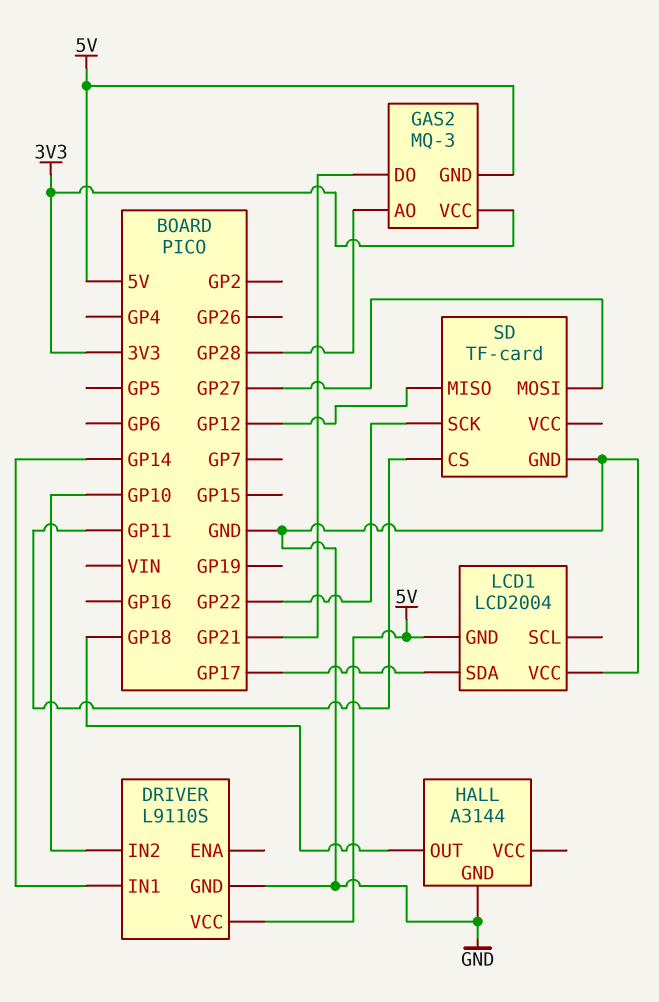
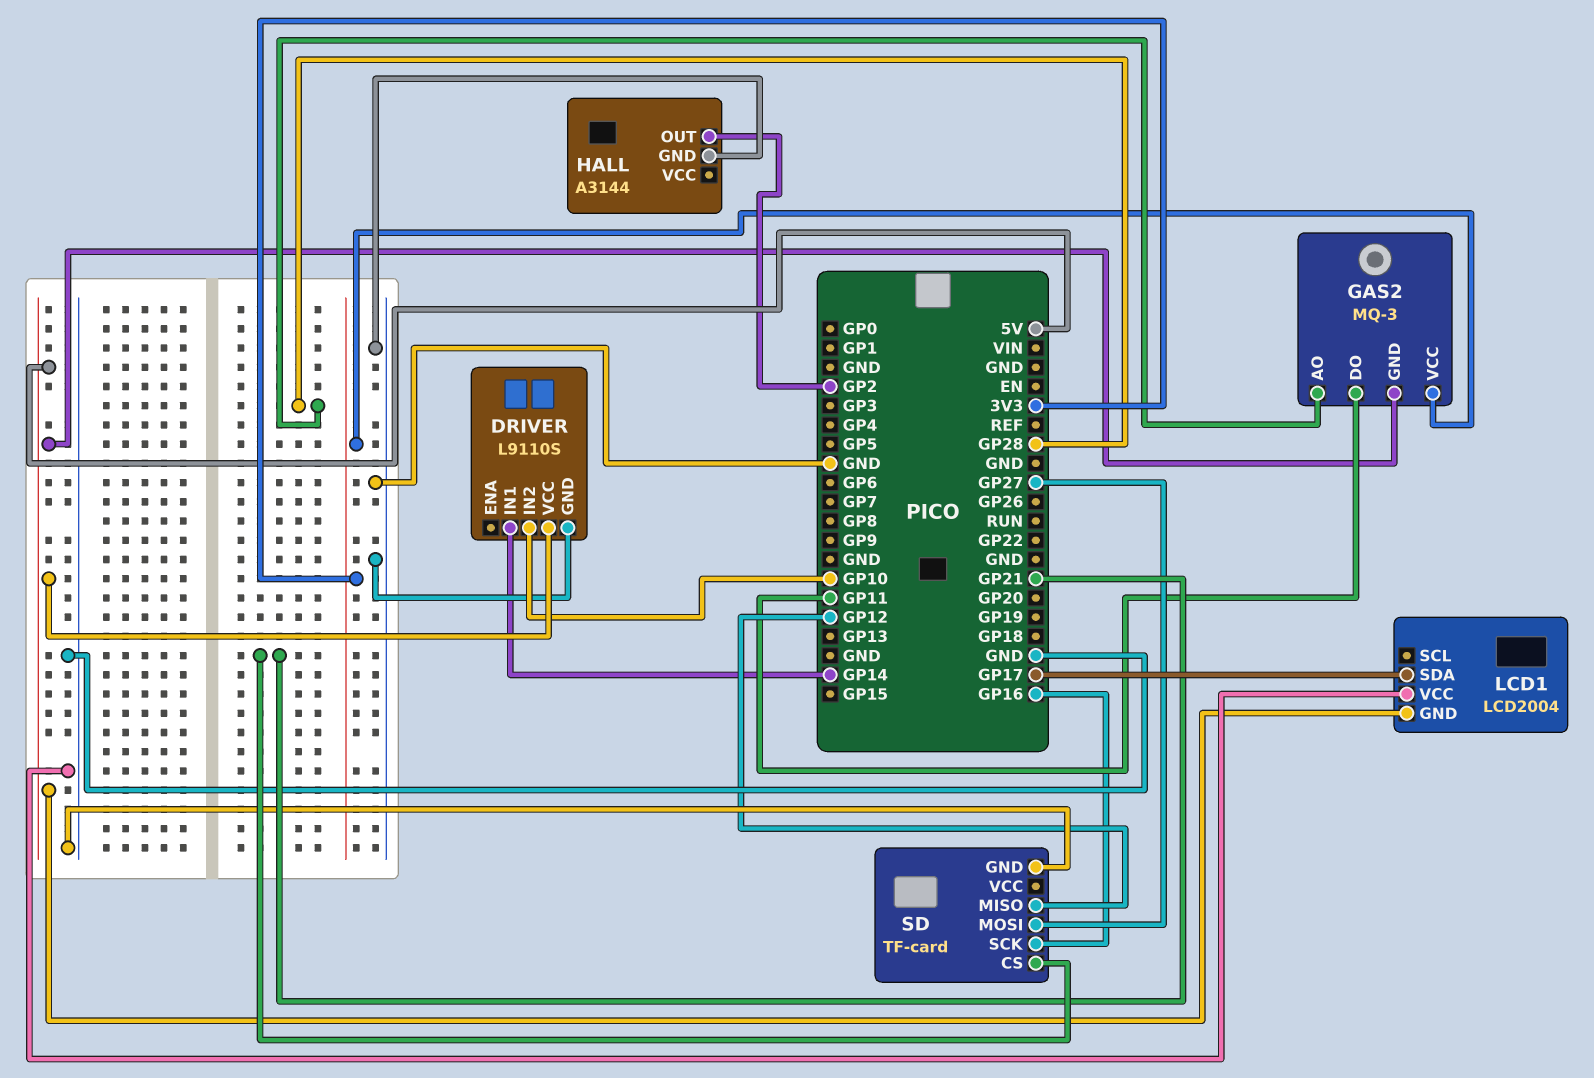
GAS2 pin DO: GP21 -> GP11
HALL pin OUT: GP18 -> GP2
SD pin CS: GP11 -> GP21
SD pin SCK: GP22 -> GP16

